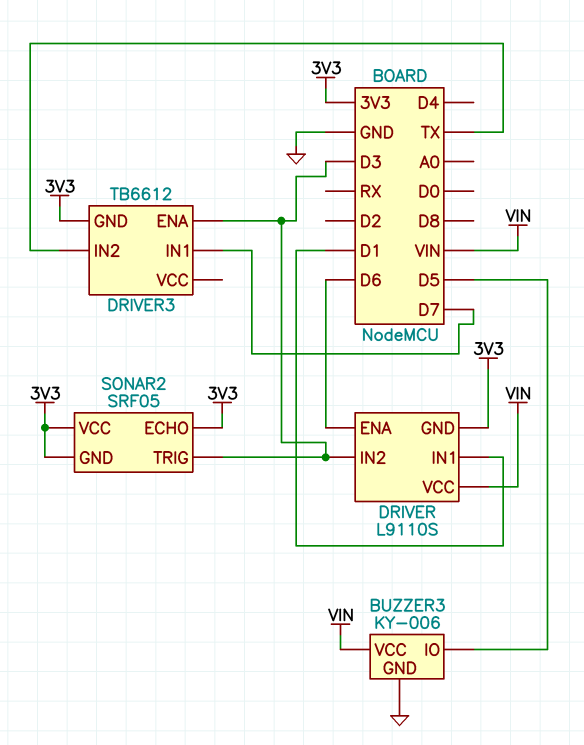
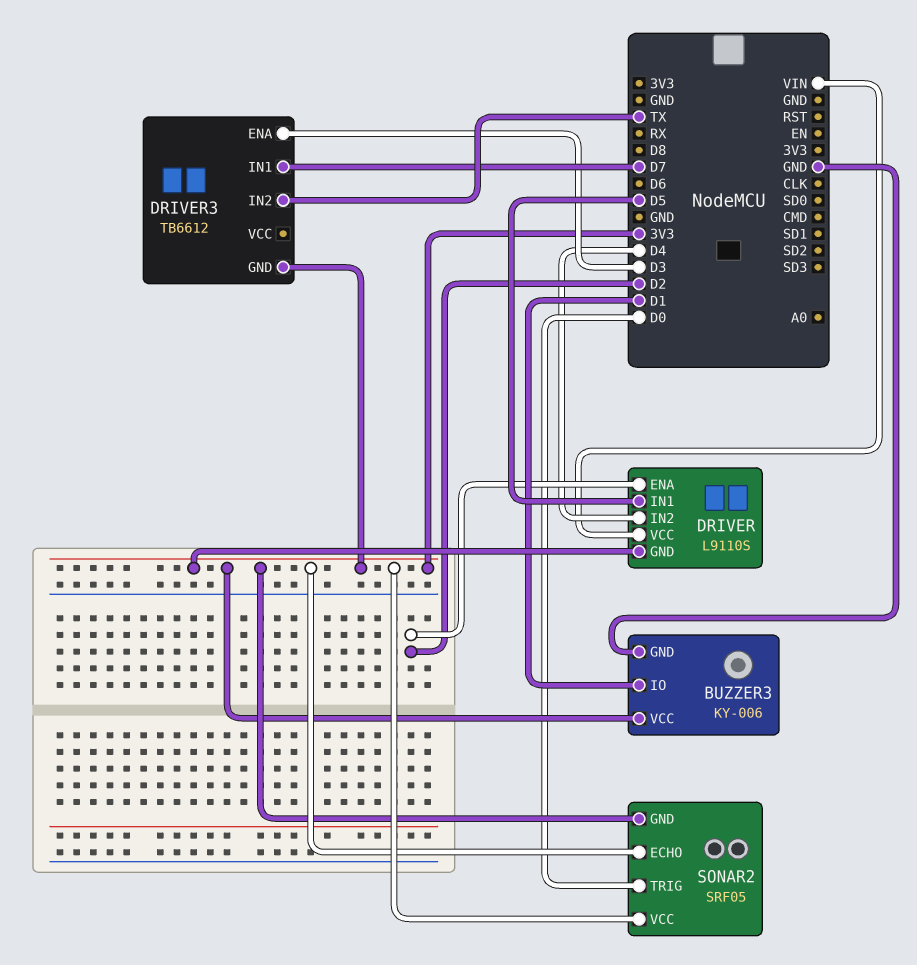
BUZZER3 pin IO: D5 -> D1
BUZZER3 pin VCC: VIN -> 3V3
DRIVER pin ENA: D6 -> D2
DRIVER pin IN1: D1 -> D5
DRIVER pin IN2: D3 -> D4
SONAR2 pin TRIG: D3 -> D0

